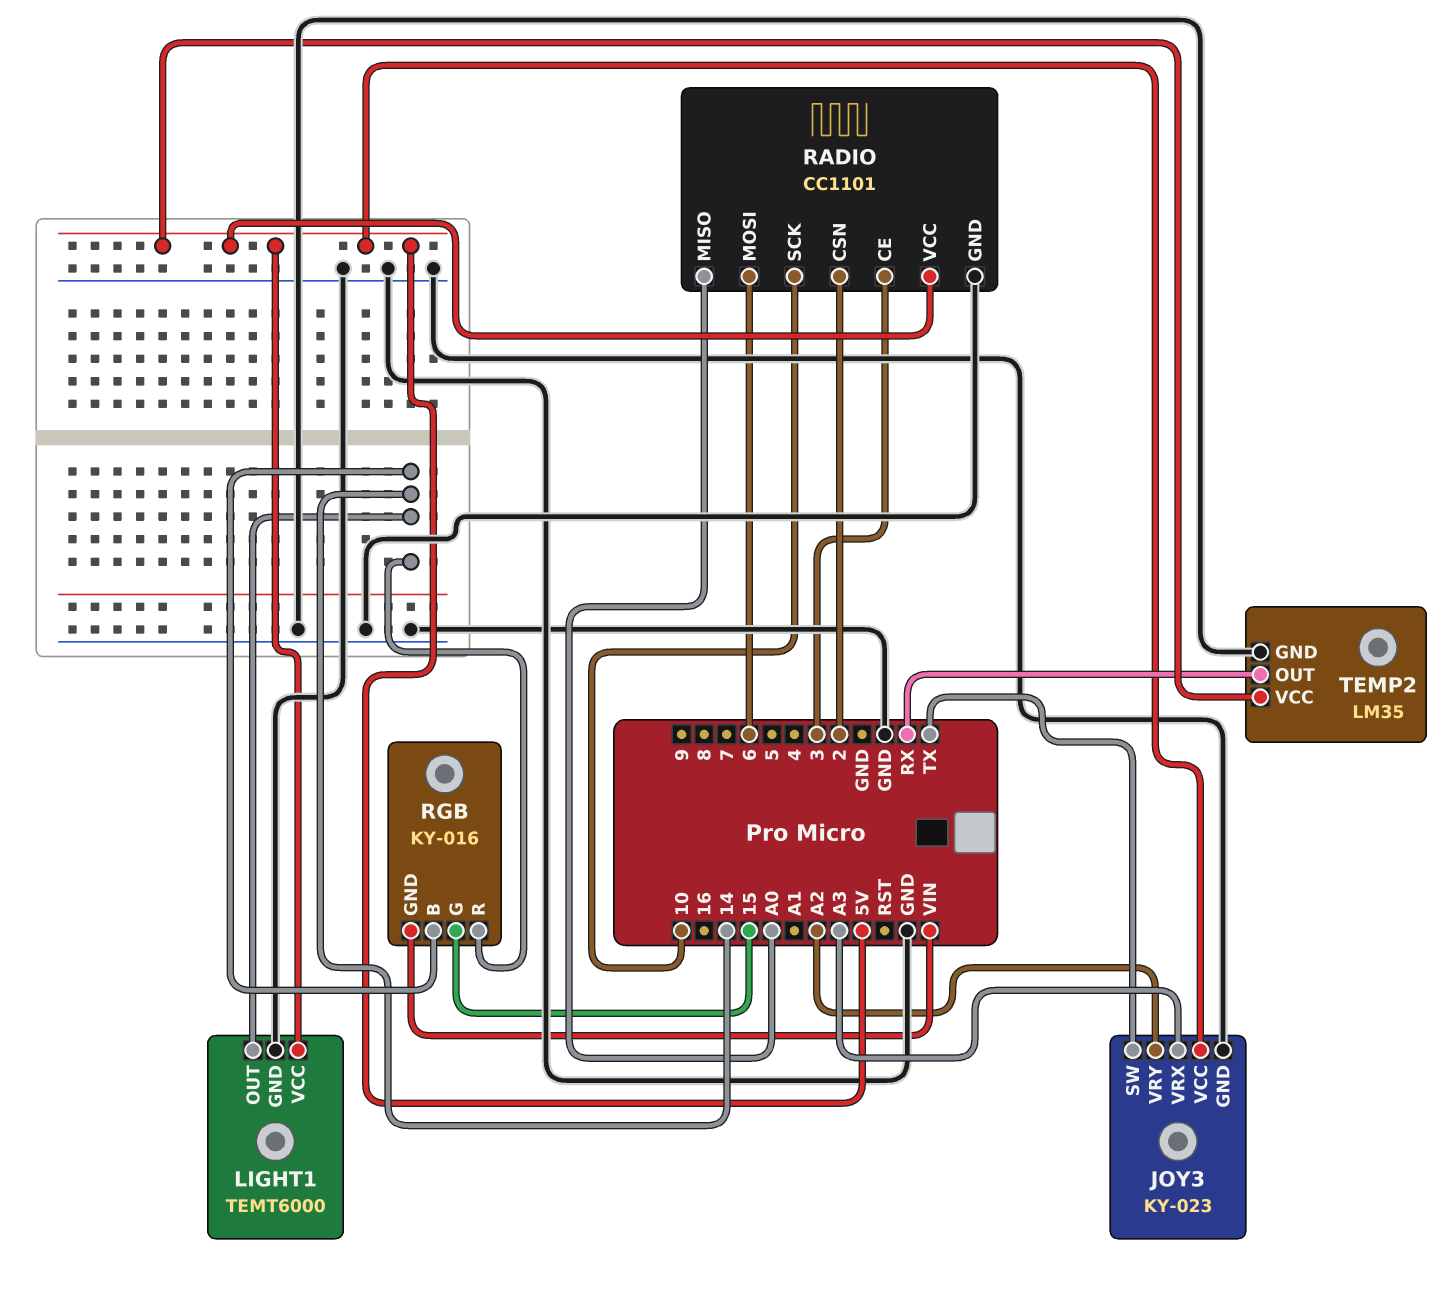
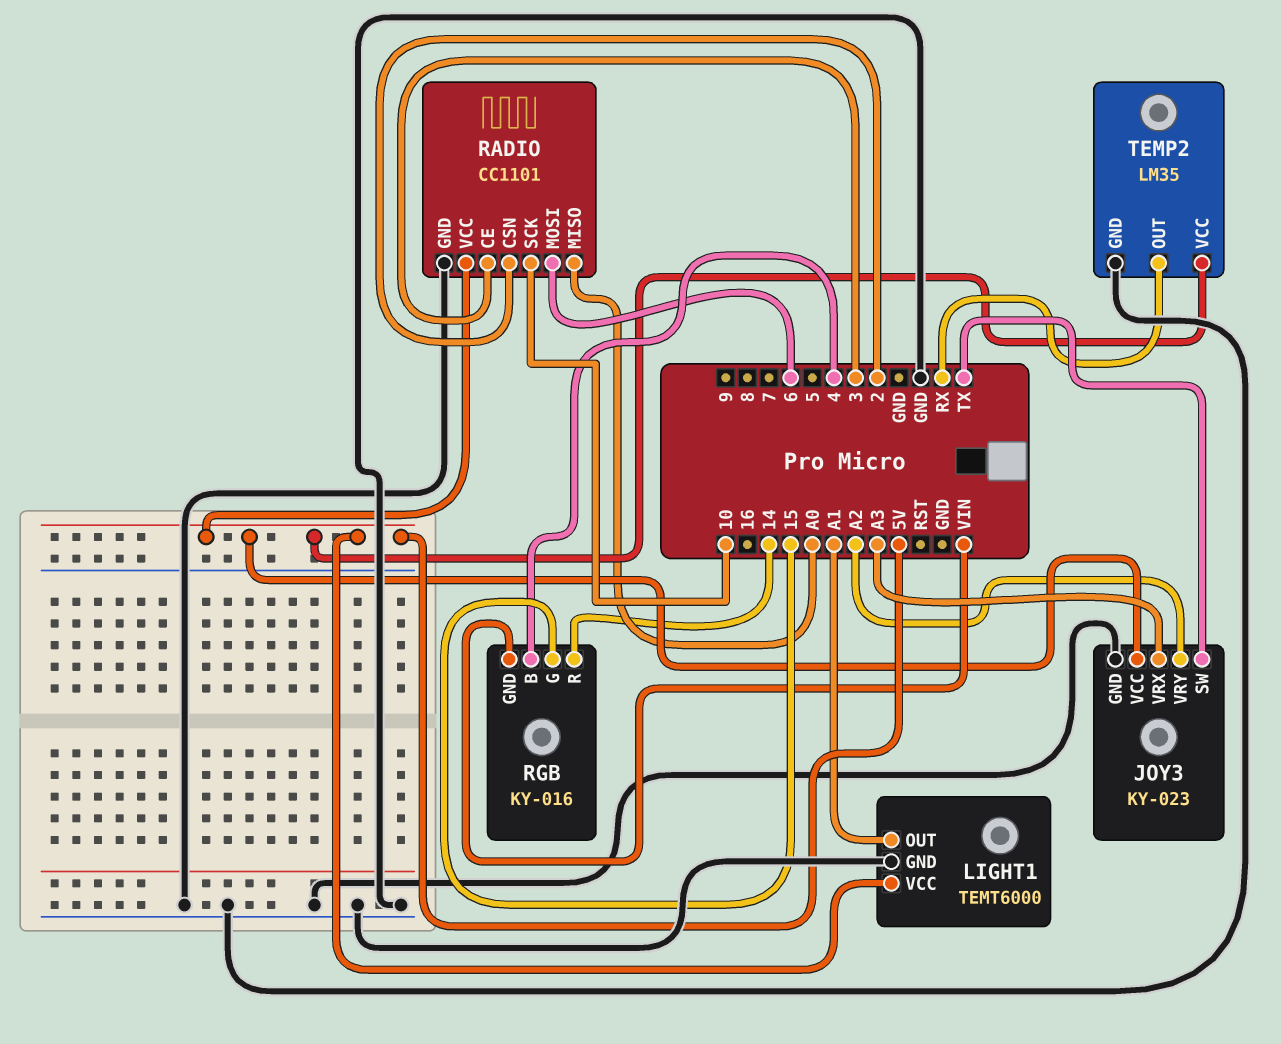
LIGHT1 pin OUT: 14 -> A1
RGB pin B: 14 -> 4

